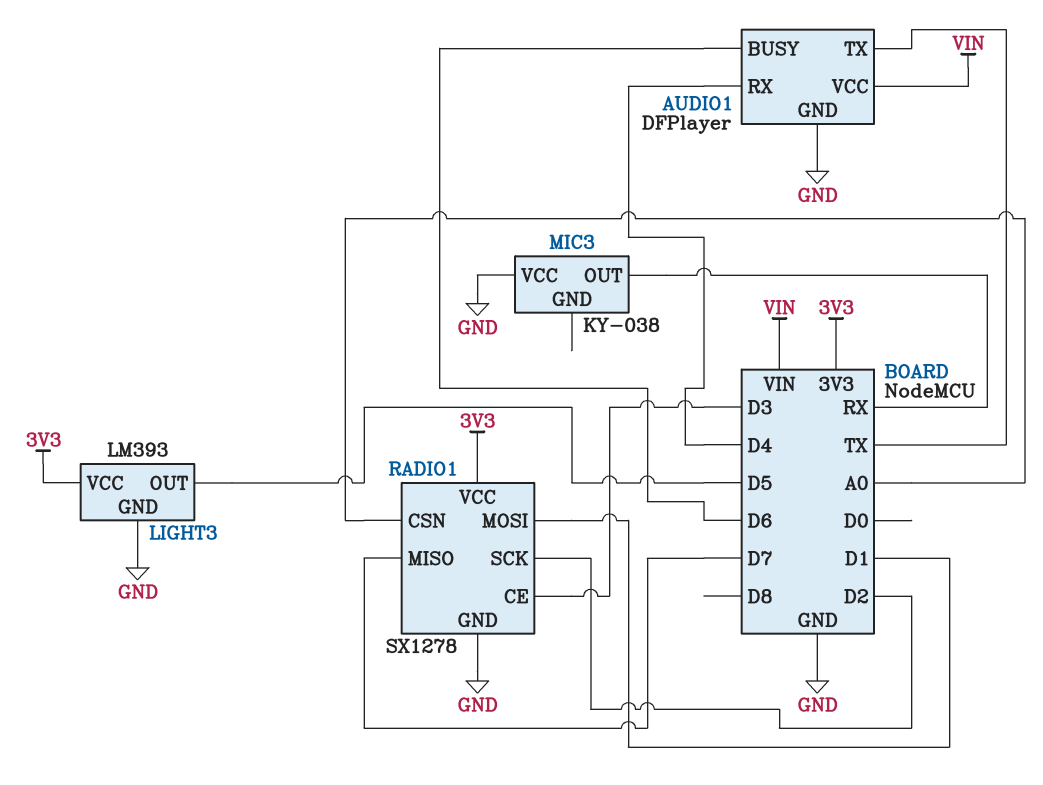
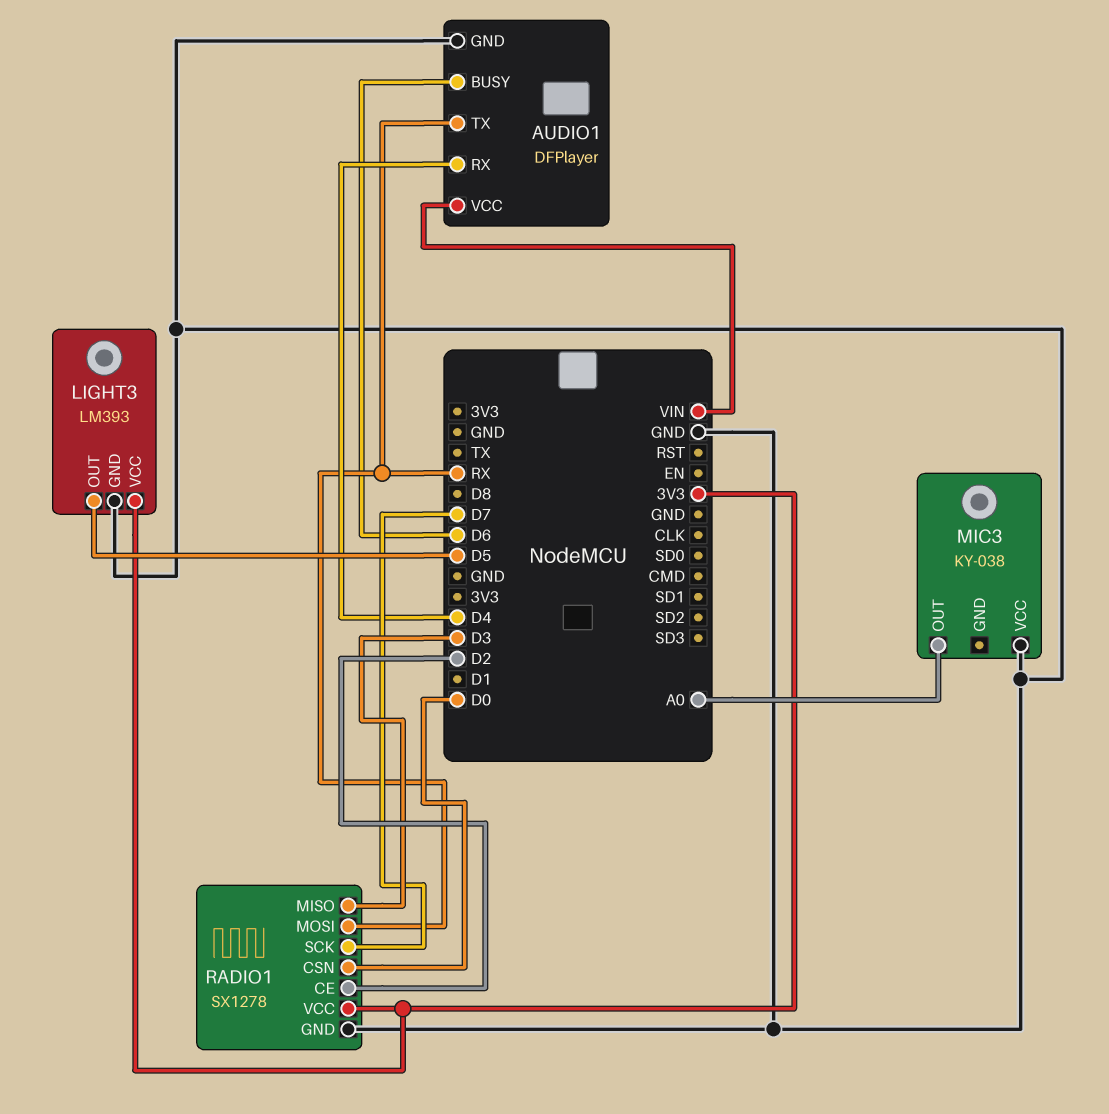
AUDIO1 pin TX: TX -> RX
MIC3 pin OUT: RX -> A0
RADIO1 pin CE: D3 -> D2
RADIO1 pin CSN: A0 -> D0
RADIO1 pin MISO: D7 -> D3
RADIO1 pin MOSI: D1 -> RX
RADIO1 pin SCK: D2 -> D7

